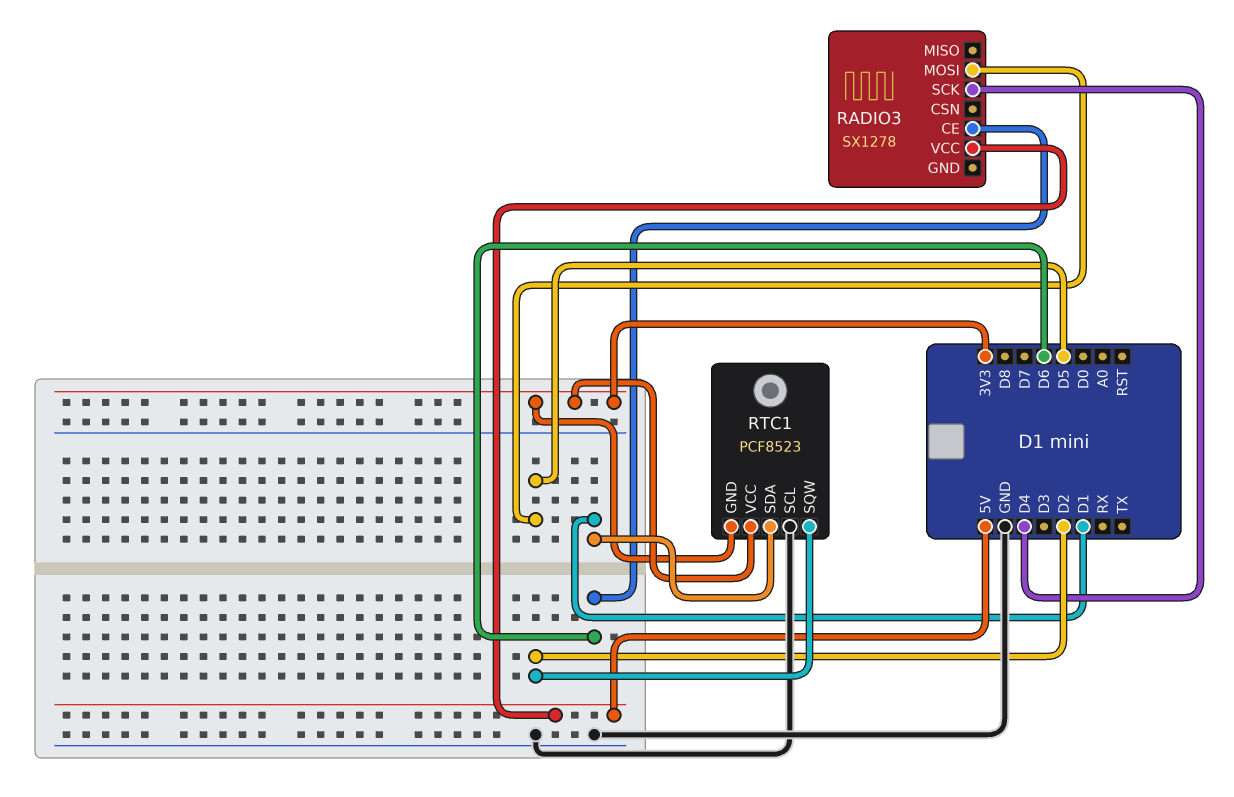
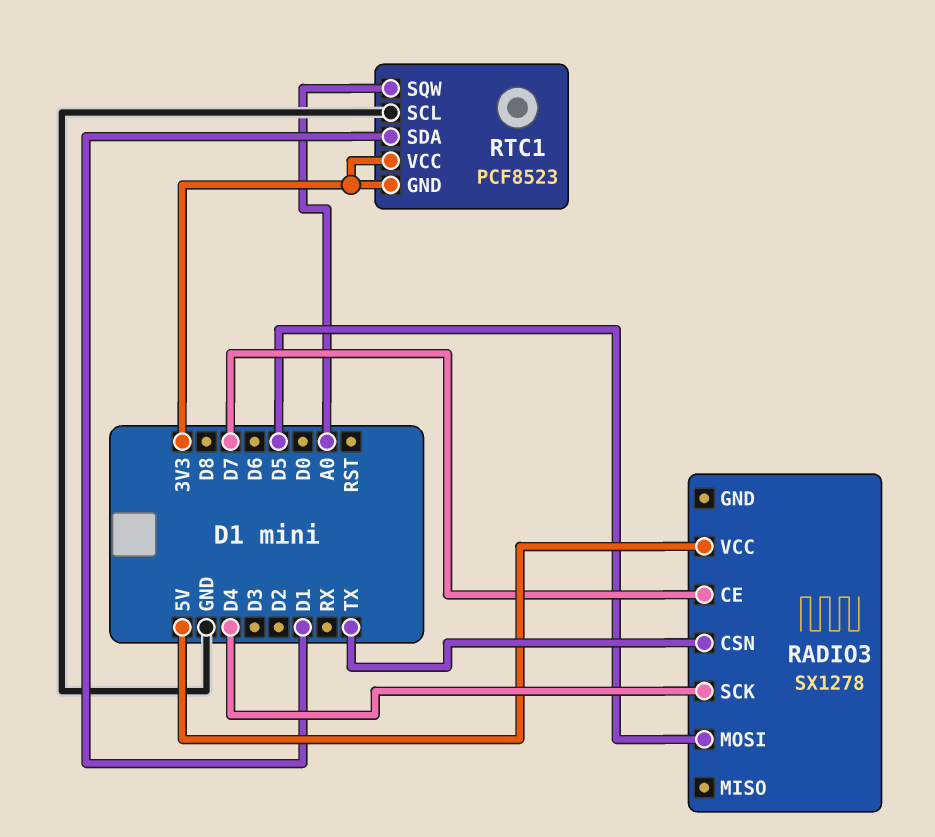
RADIO3 pin CE: D6 -> D7
RADIO3 pin CSN: none -> TX
RTC1 pin SQW: D2 -> A0

